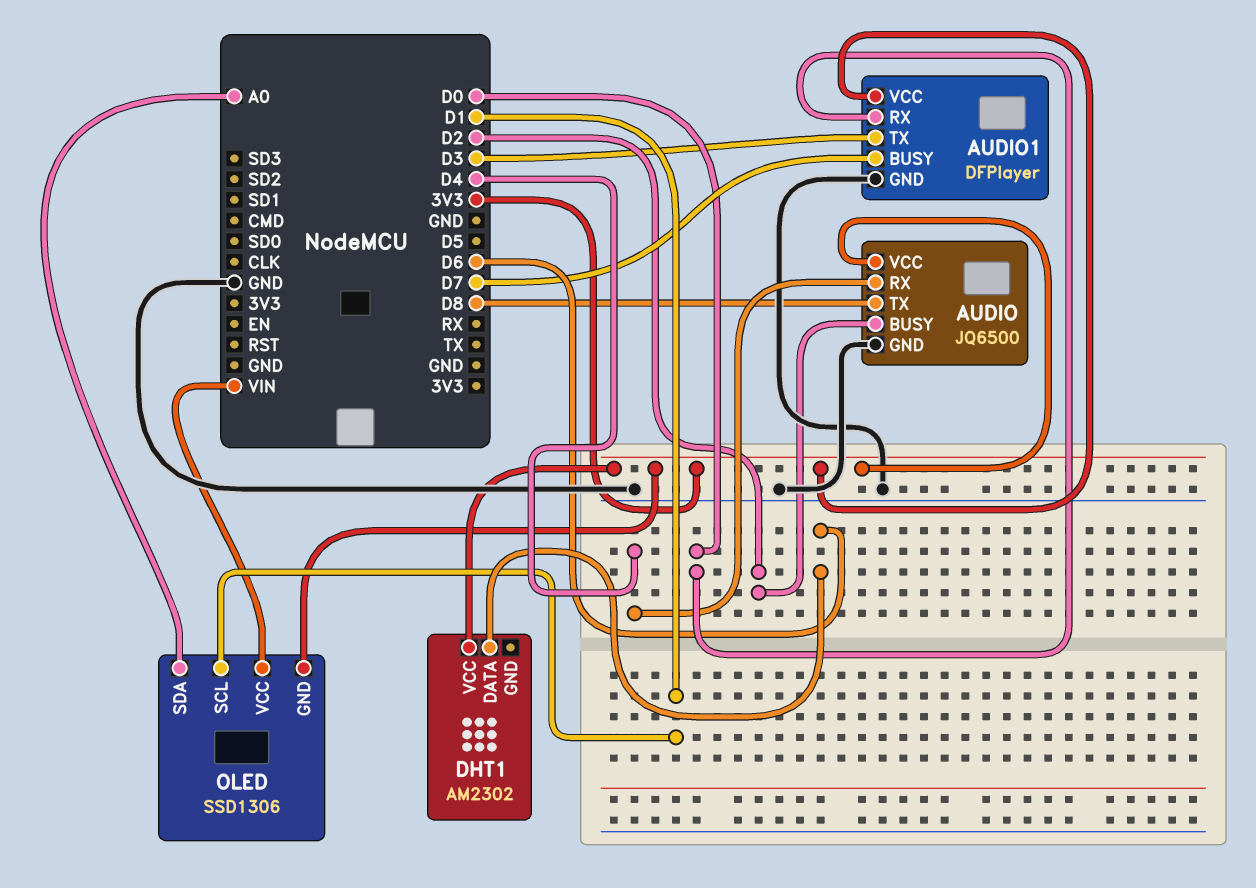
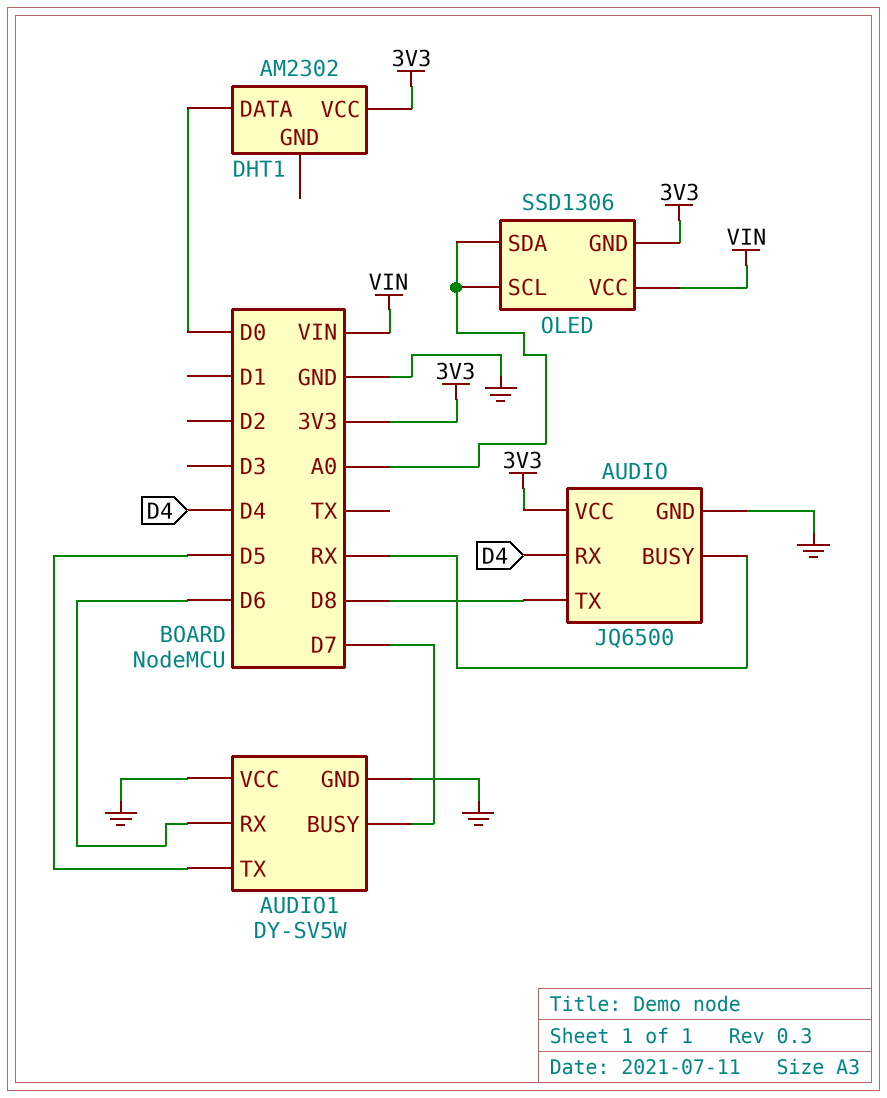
AUDIO pin BUSY: D2 -> RX
AUDIO1: DFPlayer -> DY-SV5W
AUDIO1 pin RX: D0 -> D6
AUDIO1 pin TX: D3 -> D5
AUDIO1 pin VCC: 3V3 -> GND
DHT1 pin DATA: D6 -> D0
OLED pin SCL: D1 -> A0

